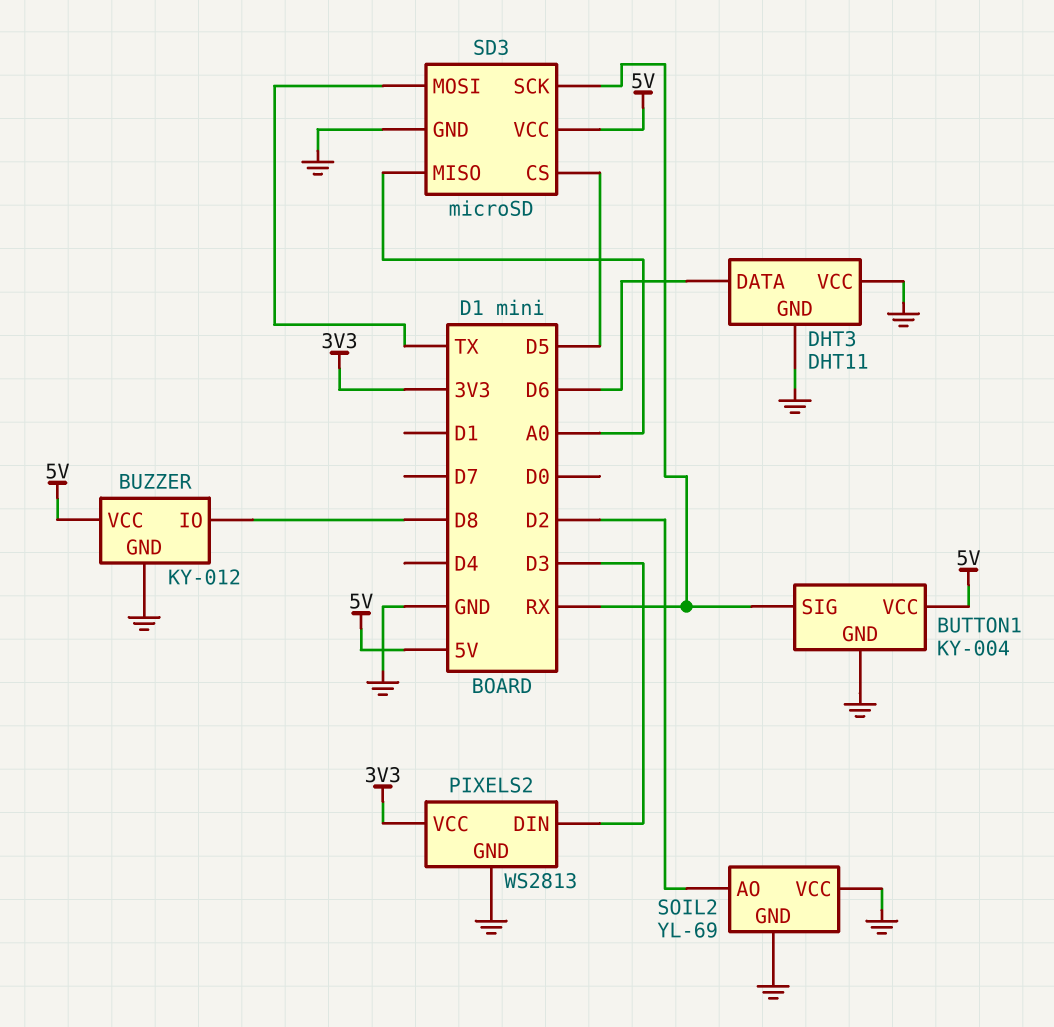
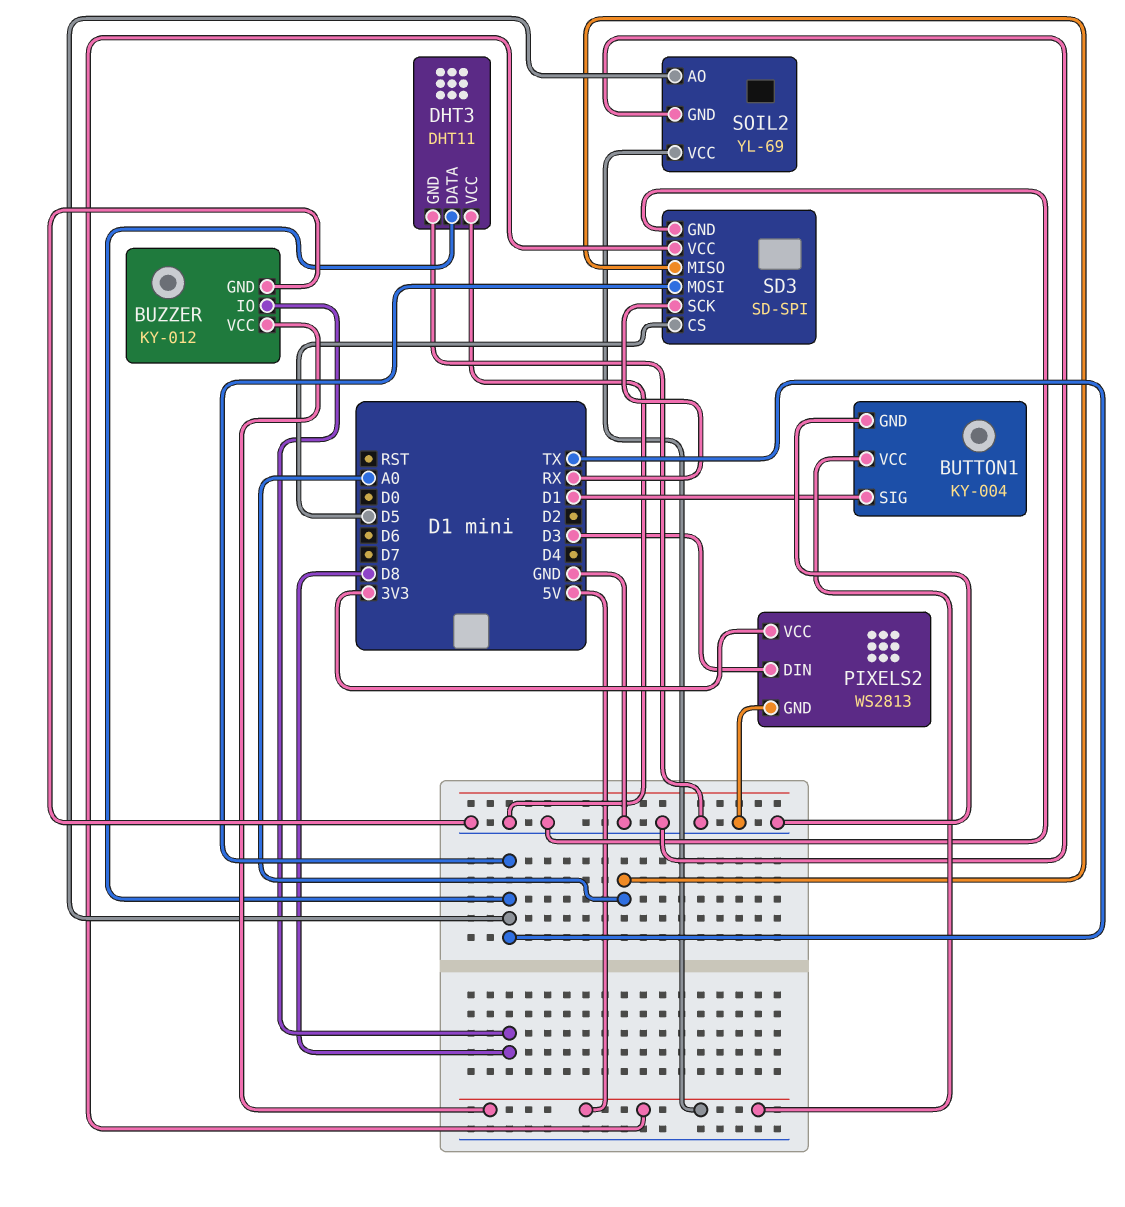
BUTTON1 pin SIG: RX -> D1
DHT3 pin DATA: D6 -> TX
SD3: microSD -> SD-SPI
SOIL2 pin AO: D2 -> TX
SOIL2 pin VCC: GND -> 5V

